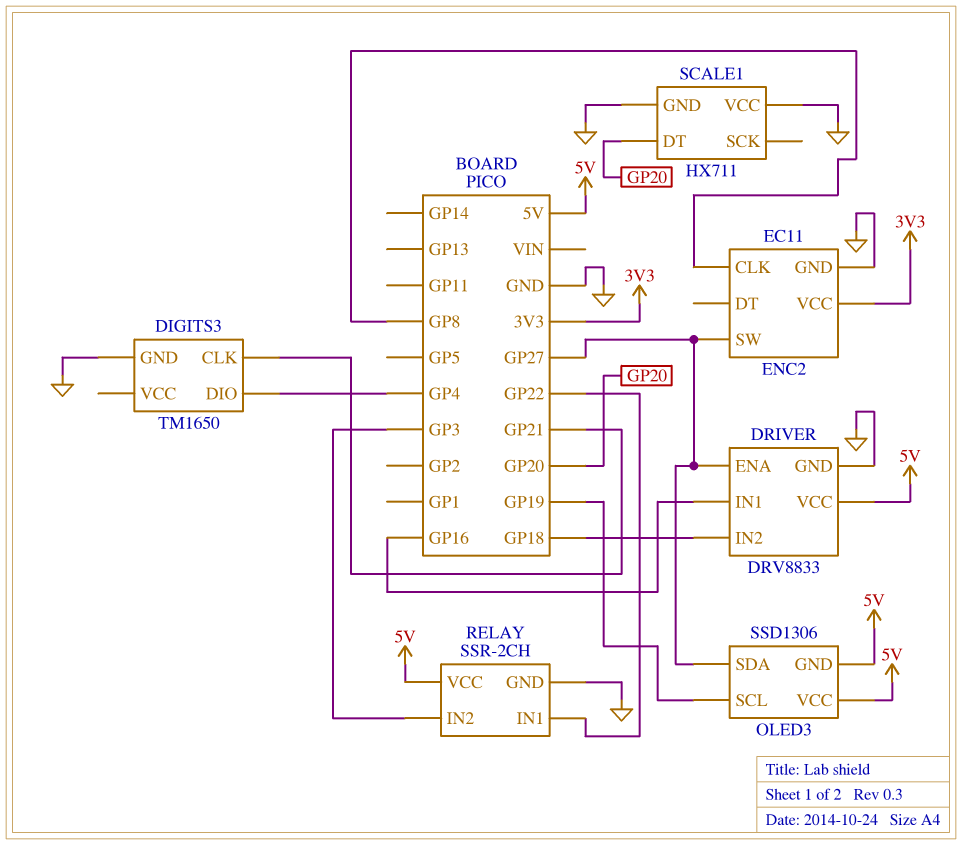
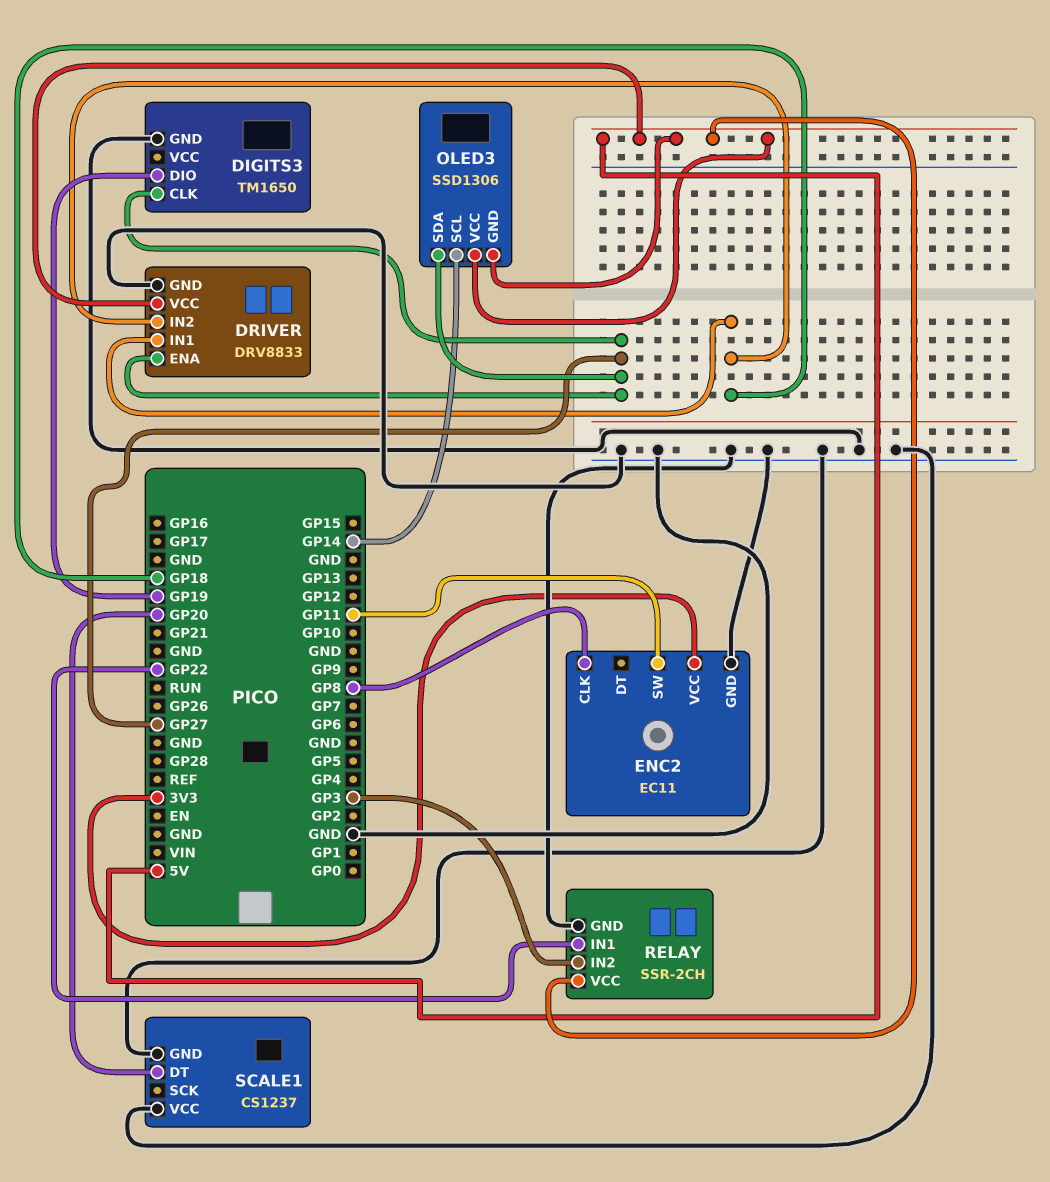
DIGITS3 pin CLK: GP21 -> GP27
DIGITS3 pin DIO: GP4 -> GP19
DRIVER pin IN1: GP16 -> GP18
ENC2 pin SW: GP27 -> GP11
OLED3 pin SCL: GP19 -> GP14
SCALE1: HX711 -> CS1237

